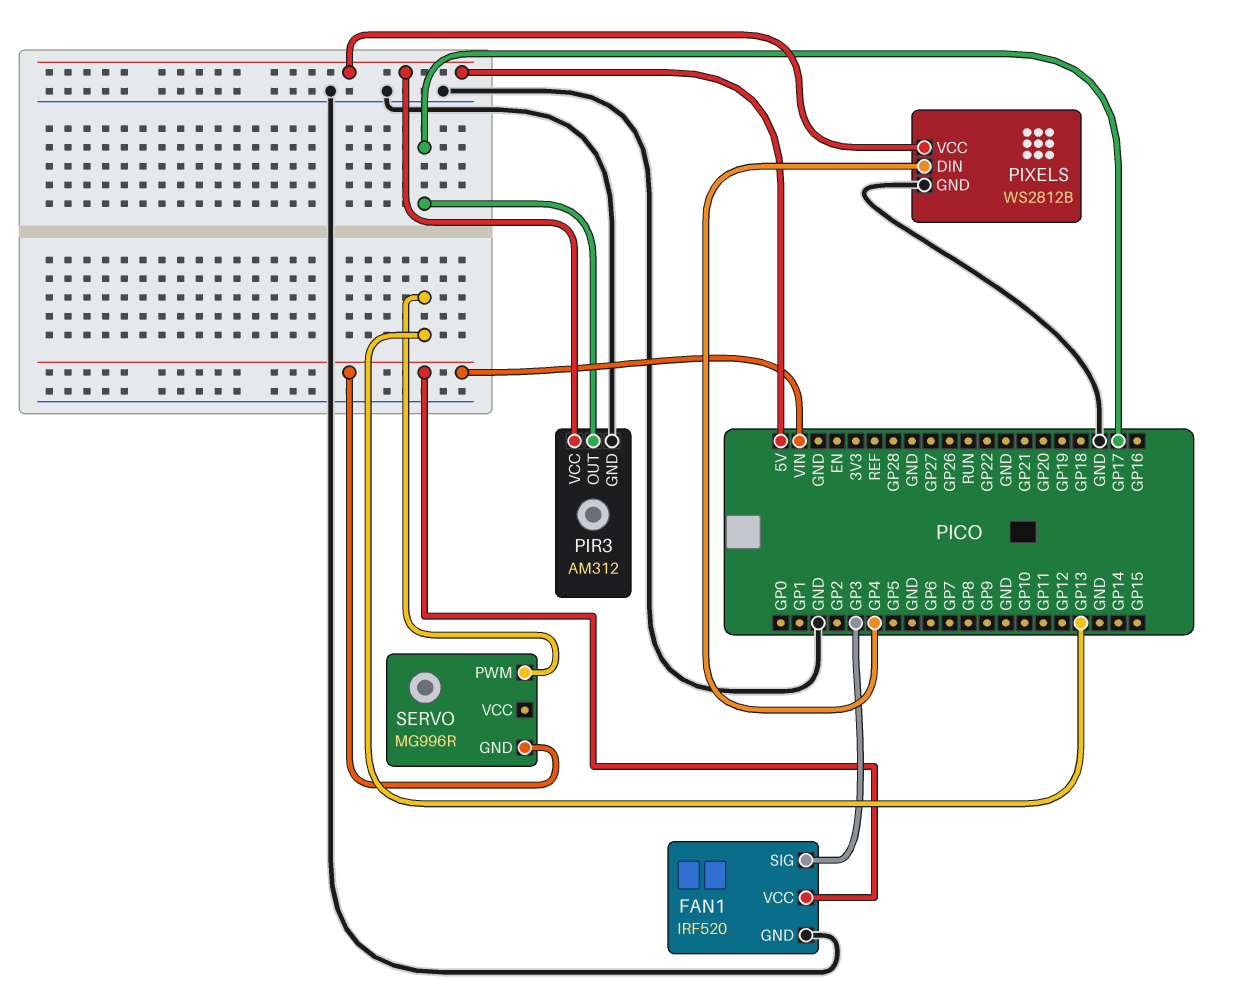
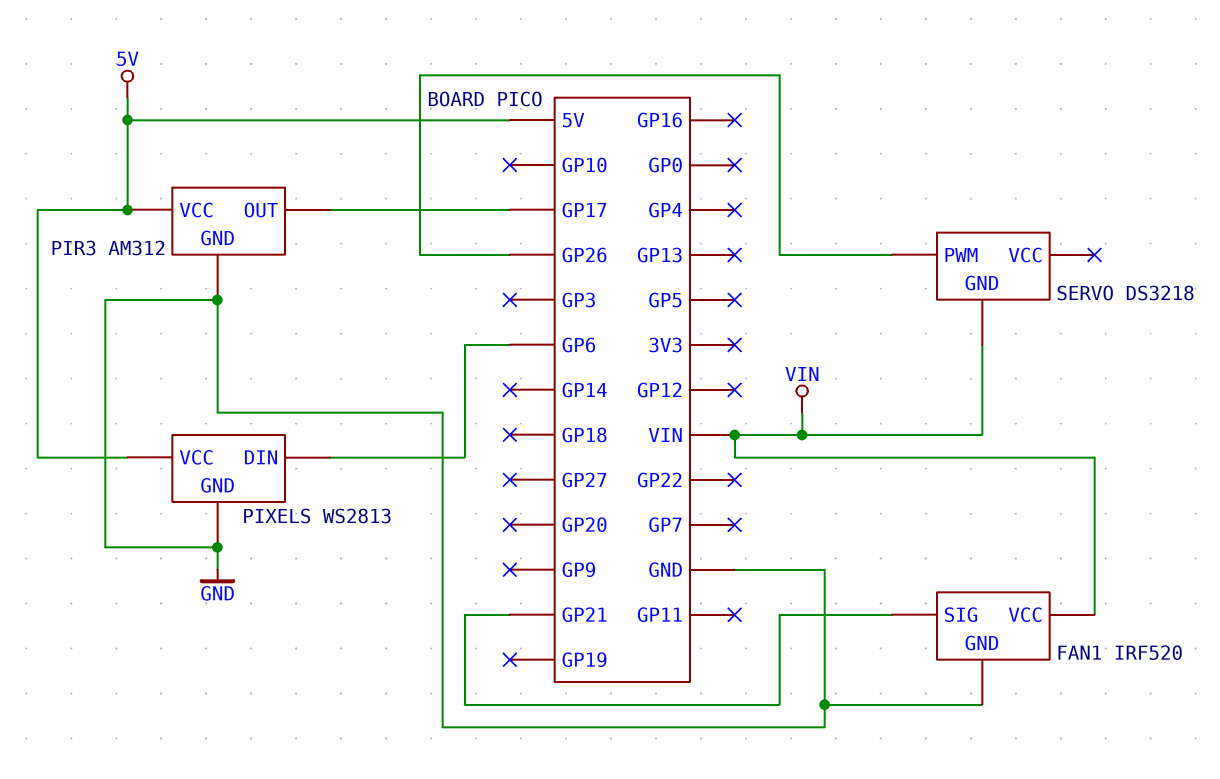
FAN1 pin SIG: GP3 -> GP21
PIXELS: WS2812B -> WS2813
PIXELS pin DIN: GP4 -> GP6
SERVO: MG996R -> DS3218
SERVO pin PWM: GP13 -> GP26

